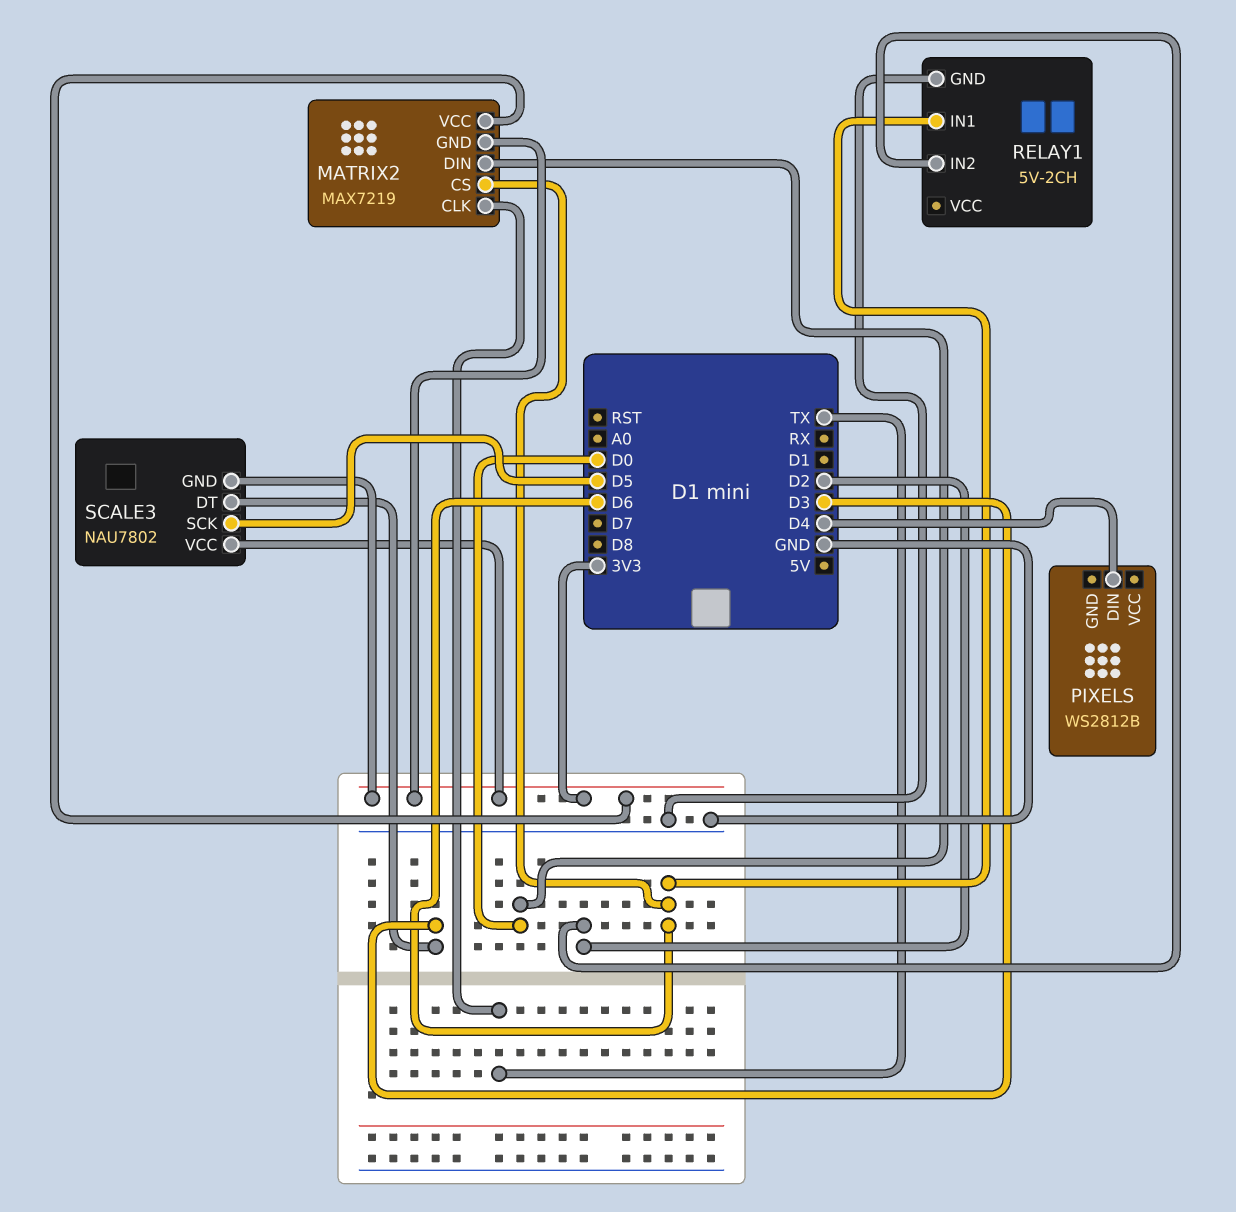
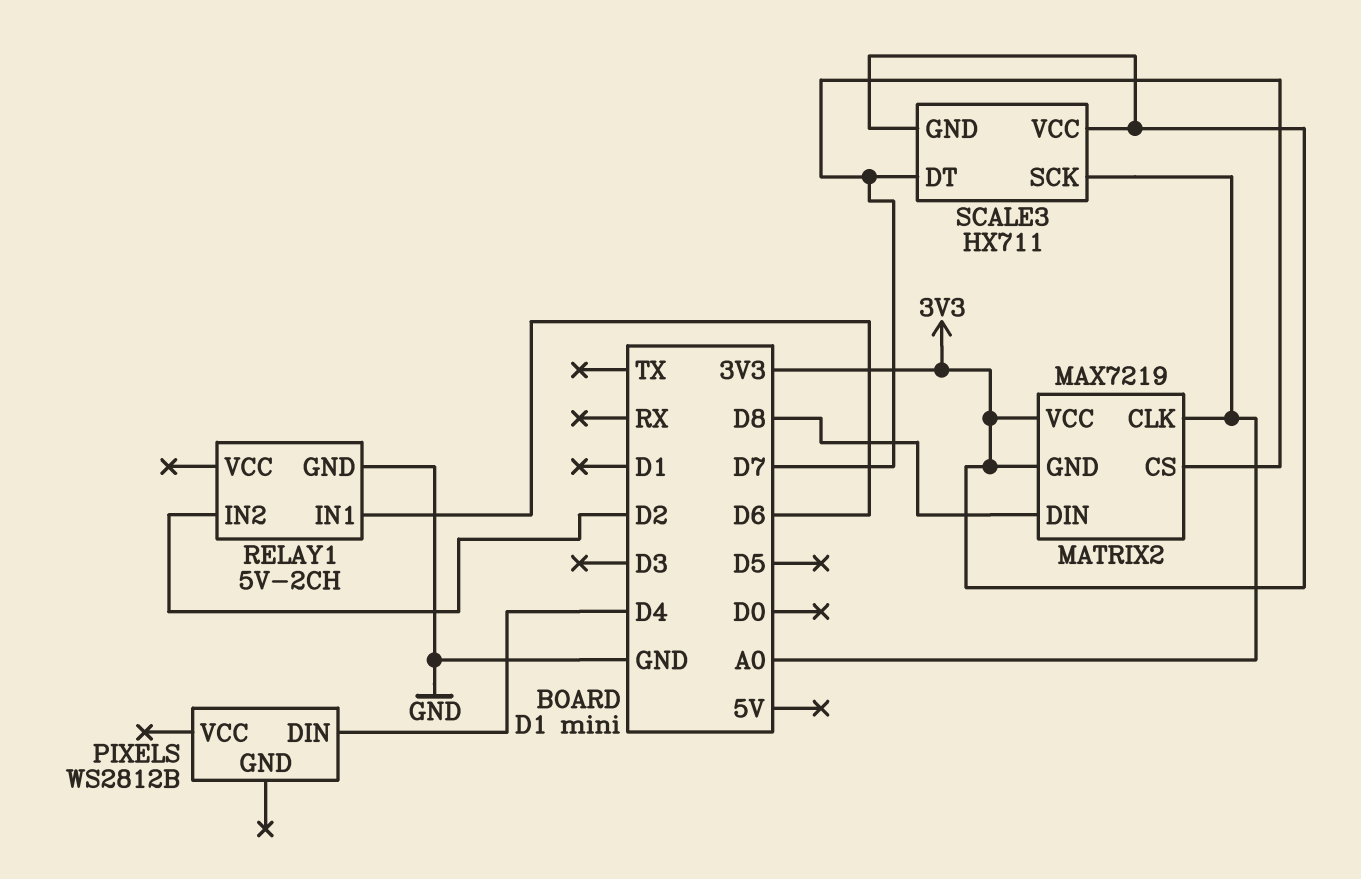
MATRIX2 pin CLK: TX -> A0
MATRIX2 pin CS: D6 -> D7
MATRIX2 pin DIN: D0 -> D8
SCALE3: NAU7802 -> HX711
SCALE3 pin DT: D3 -> D7
SCALE3 pin SCK: D5 -> A0

